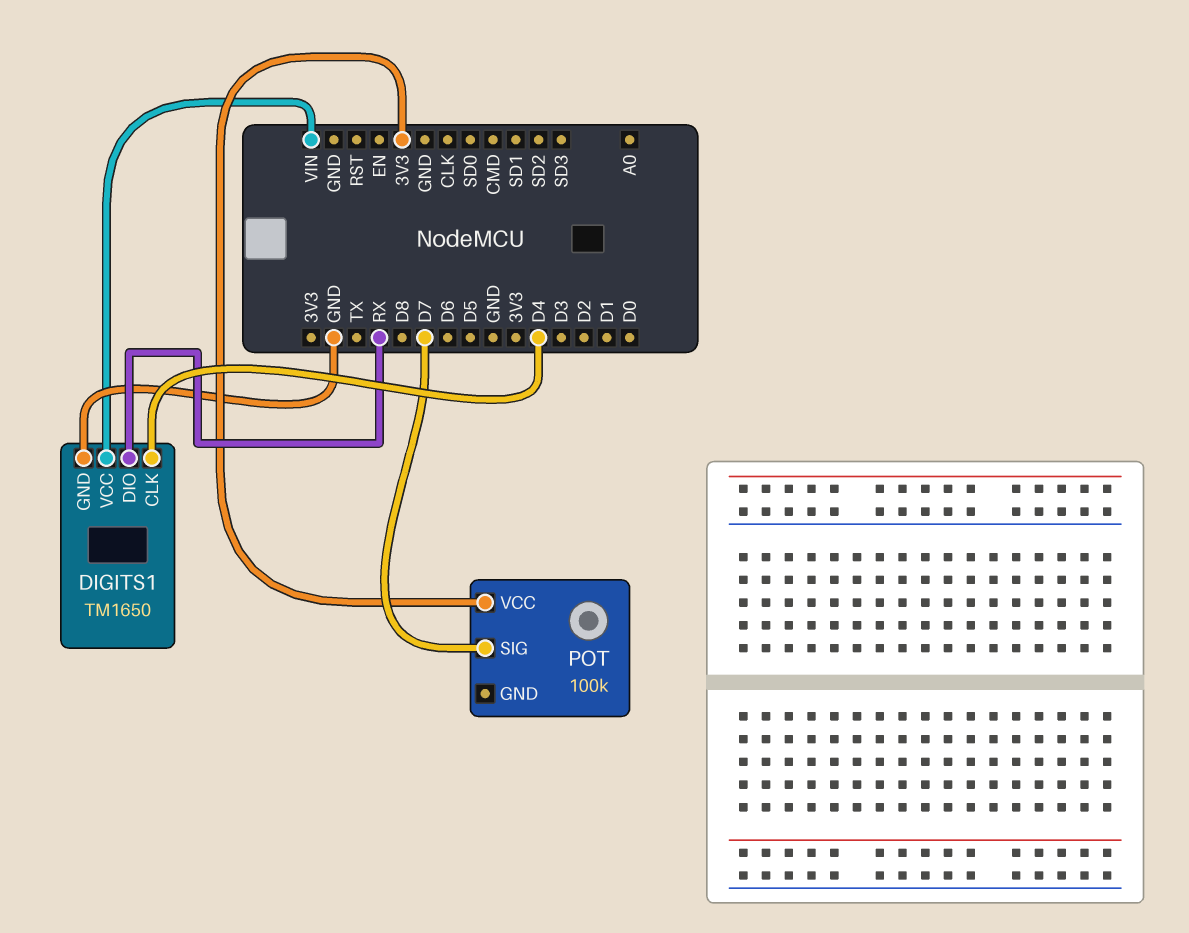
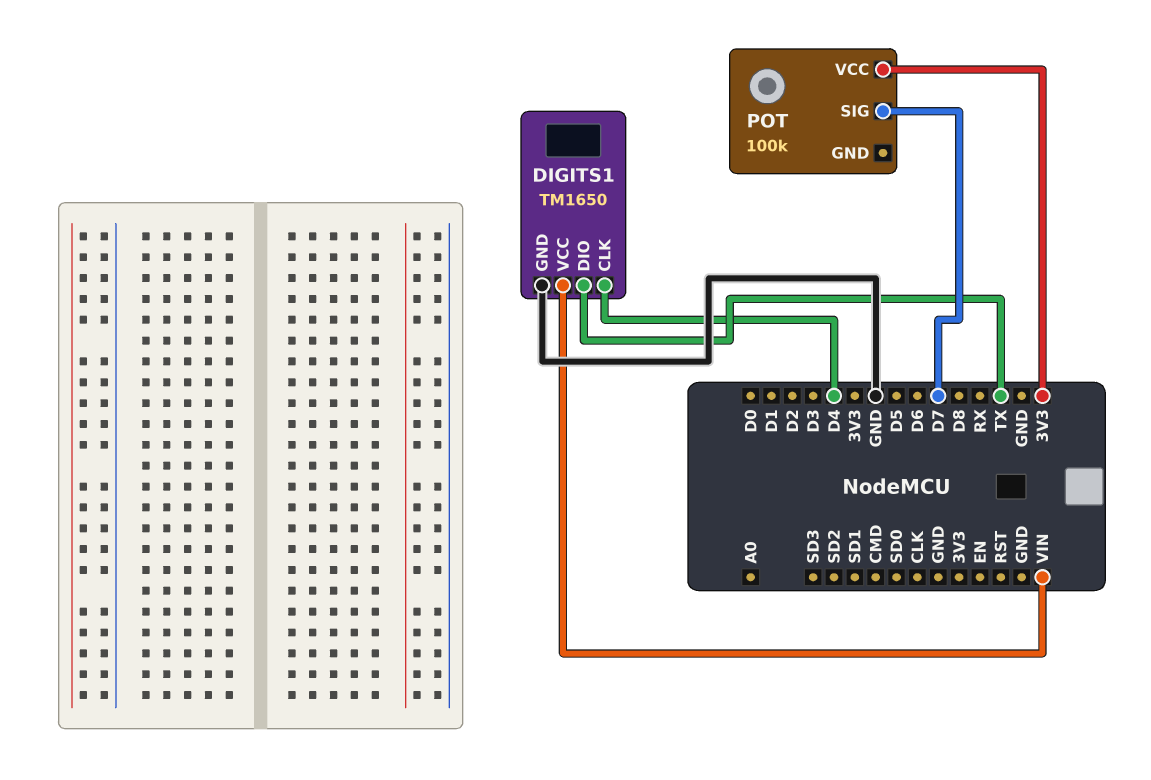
DIGITS1 pin DIO: RX -> TX

